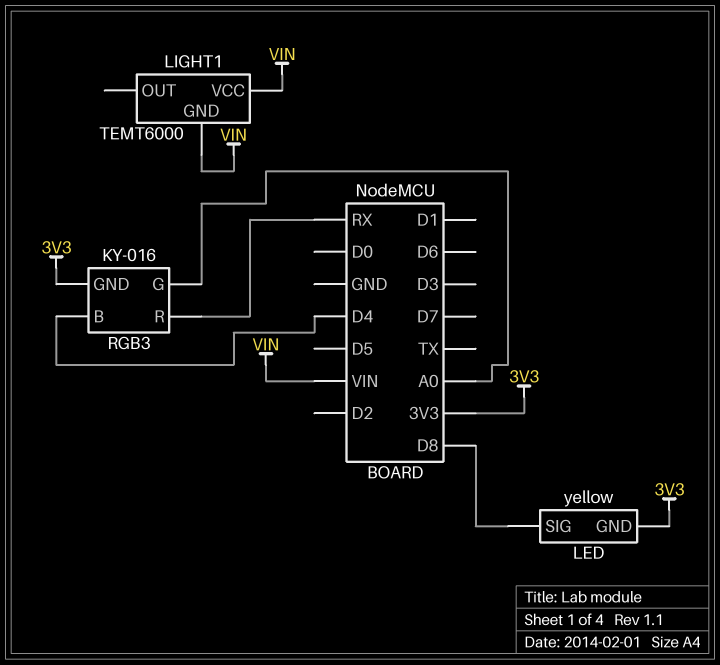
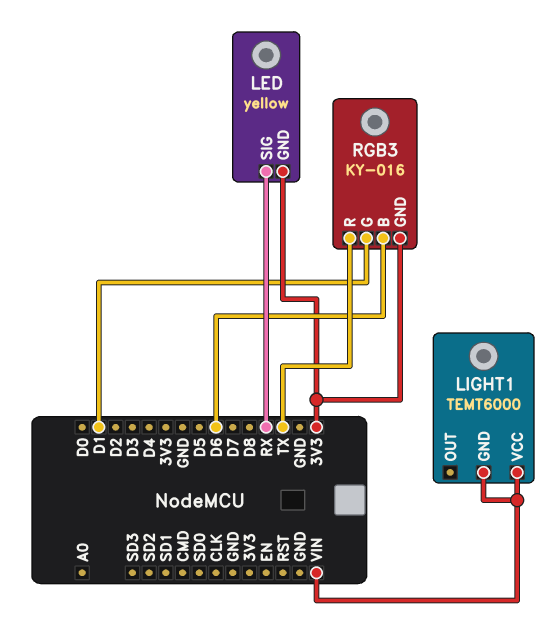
LED pin SIG: D8 -> RX
RGB3 pin B: D4 -> D6
RGB3 pin G: A0 -> D1
RGB3 pin R: RX -> TX

